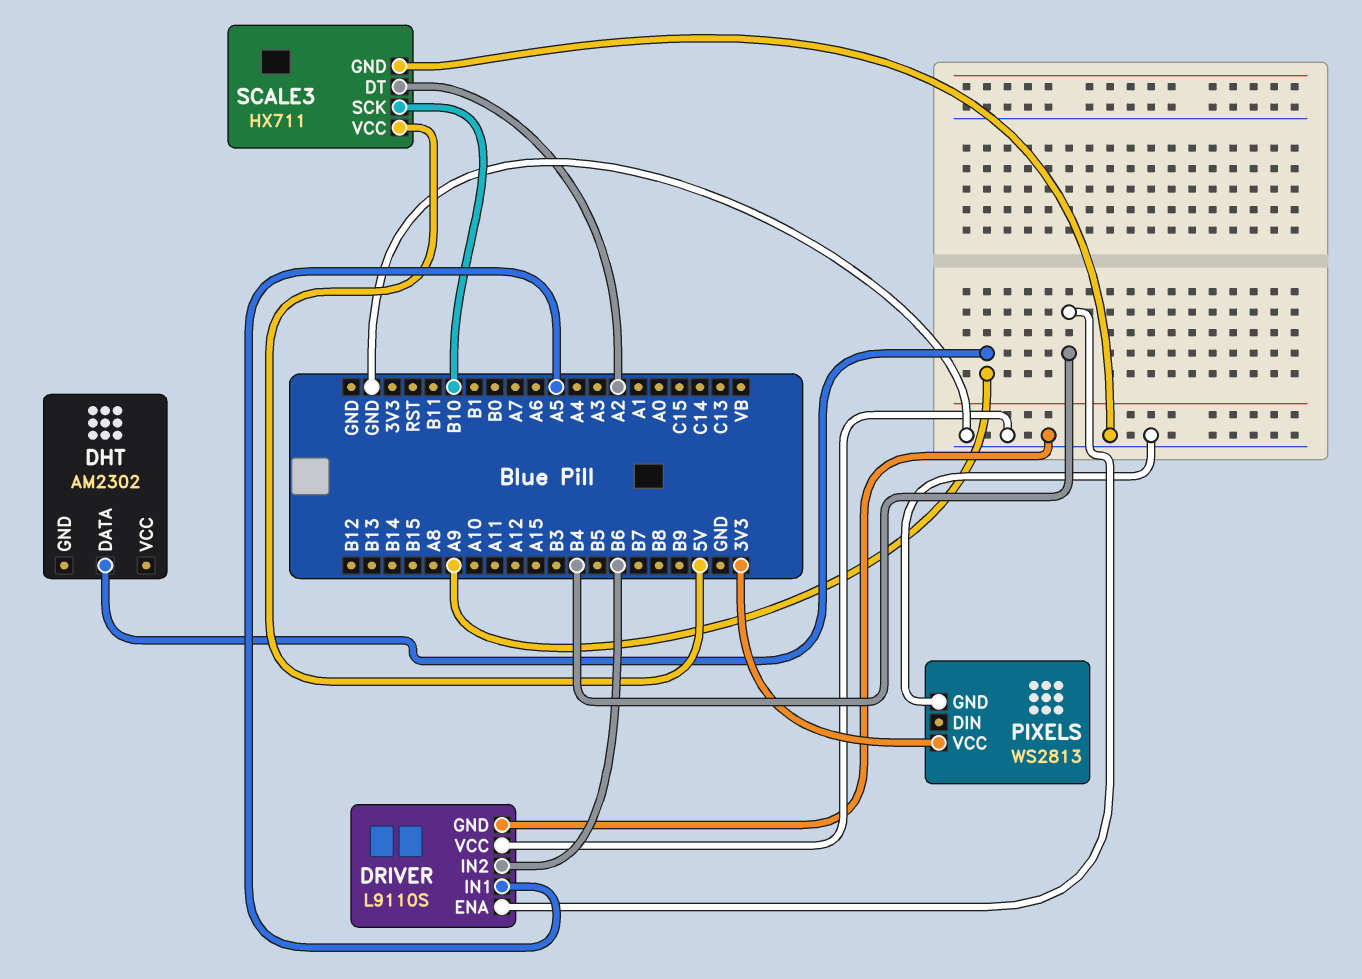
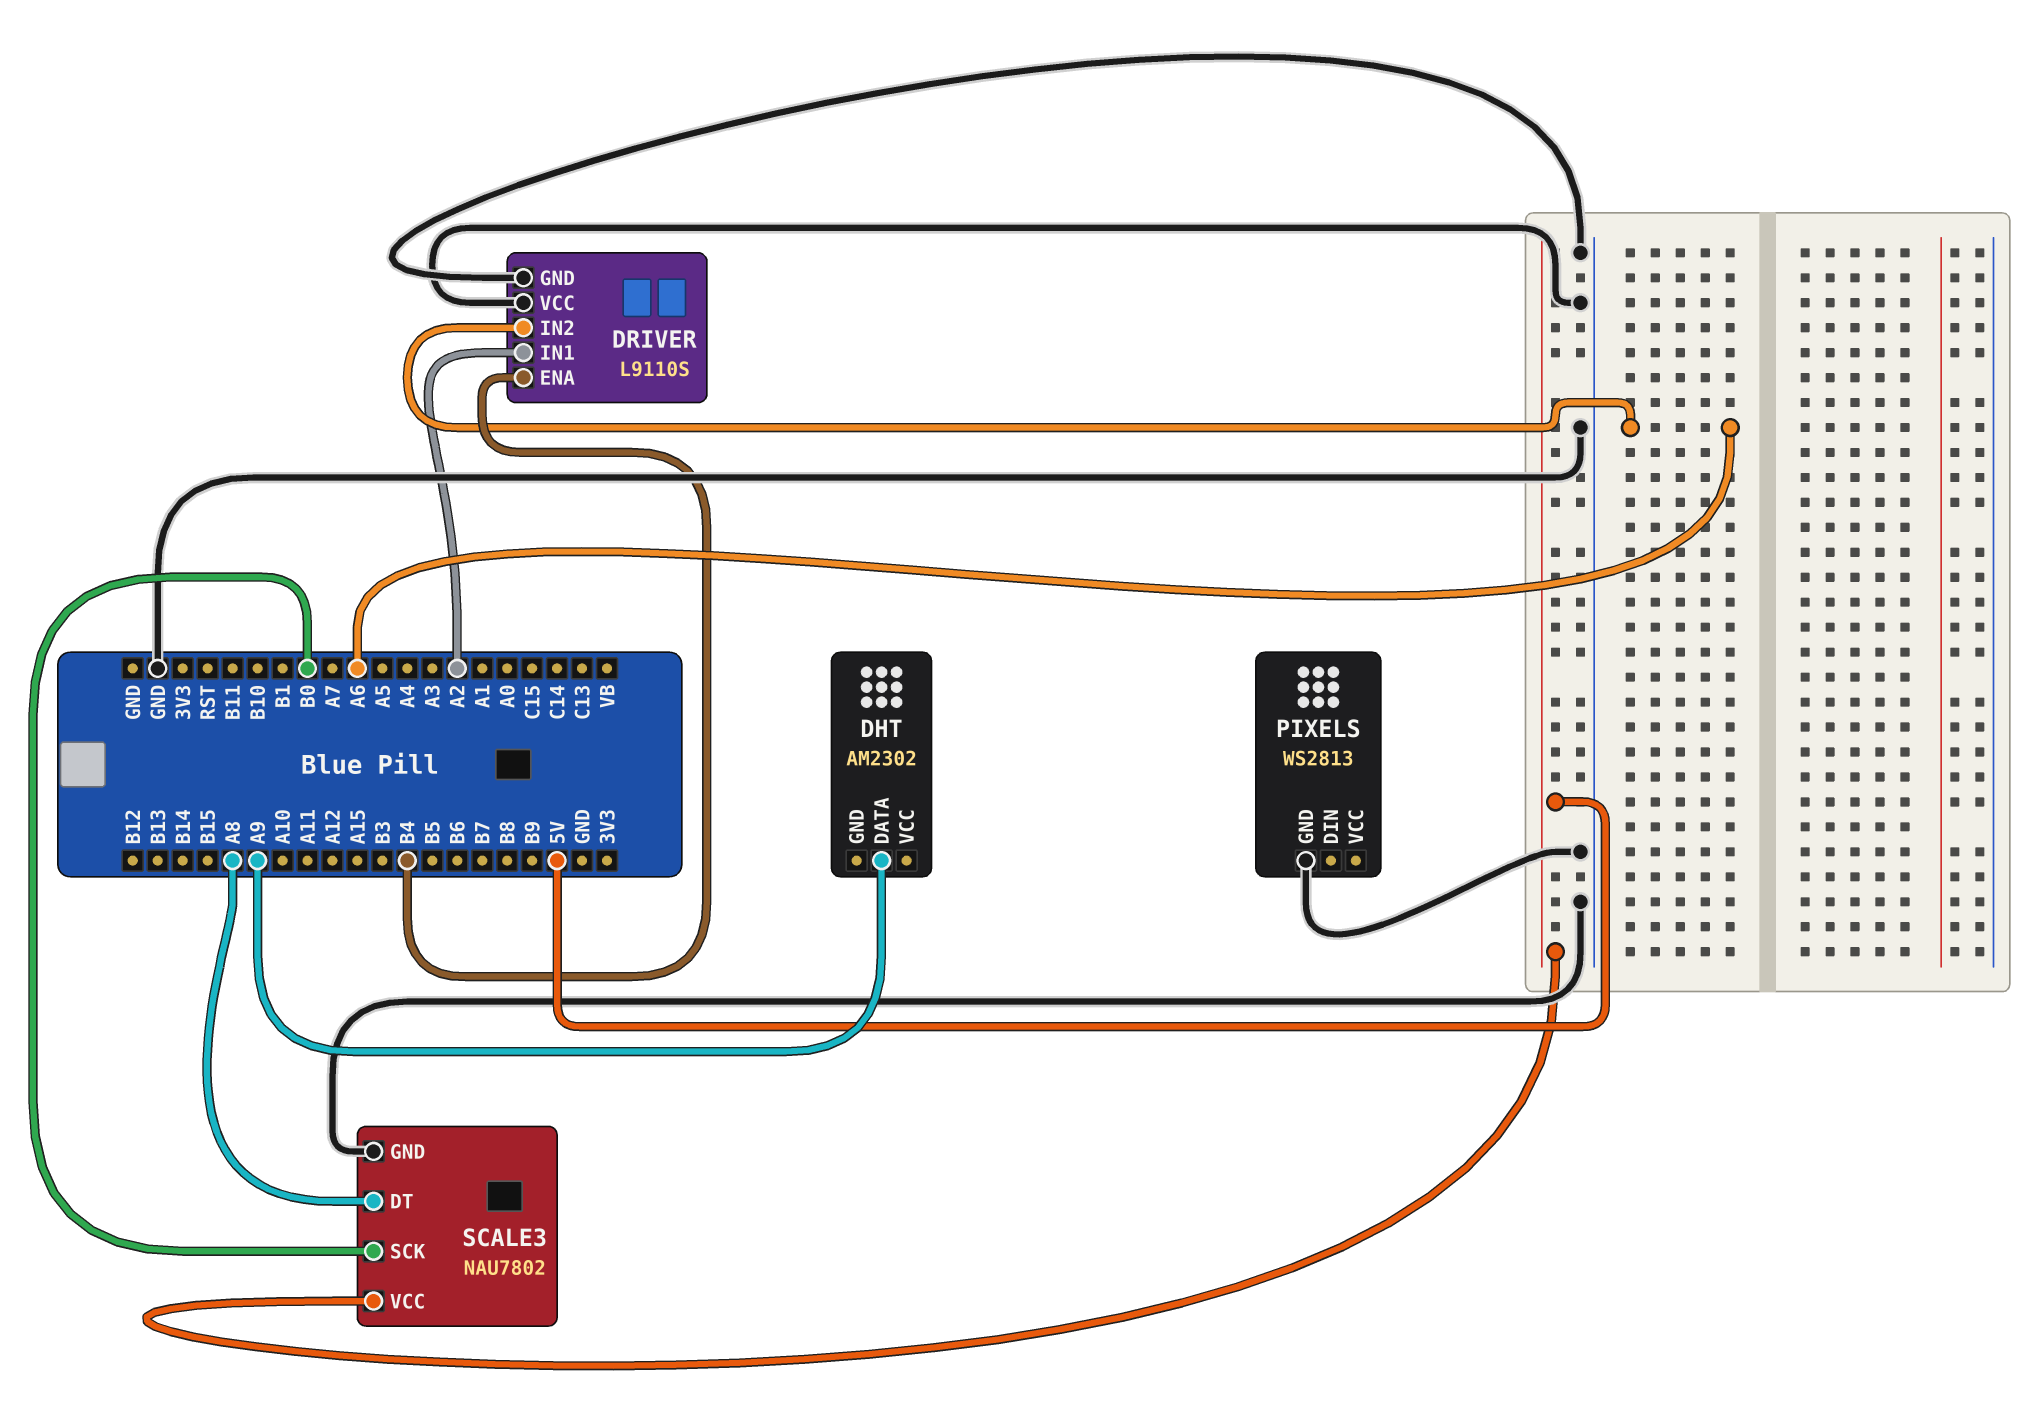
DRIVER pin IN1: A5 -> A2
DRIVER pin IN2: B6 -> A6
PIXELS pin VCC: 3V3 -> none
SCALE3: HX711 -> NAU7802
SCALE3 pin DT: A2 -> A8
SCALE3 pin SCK: B10 -> B0

